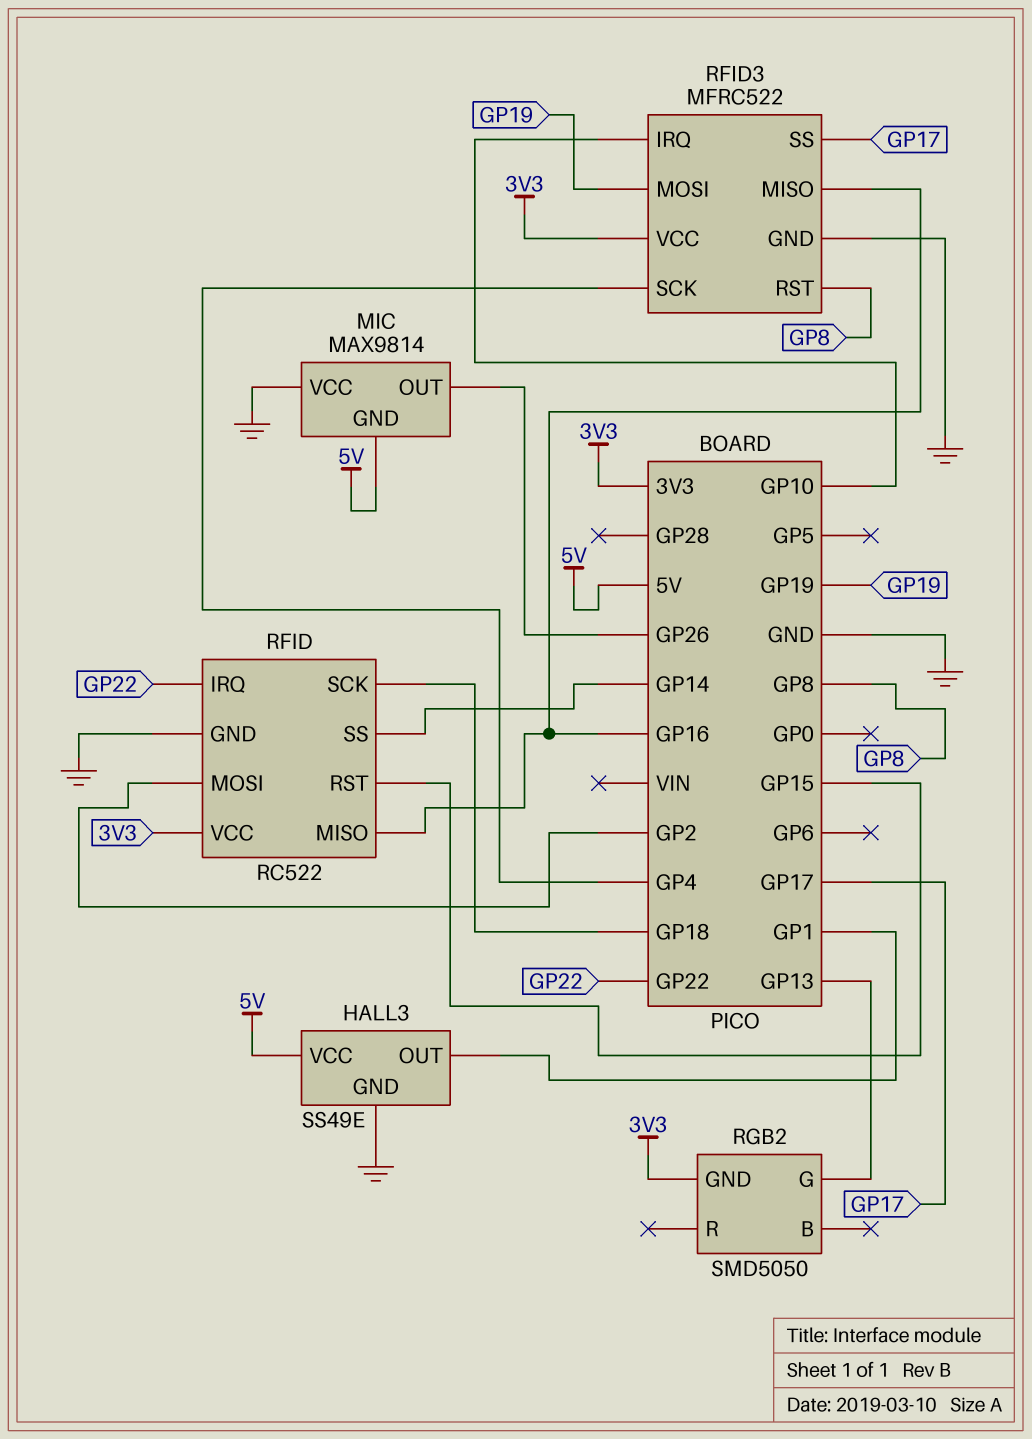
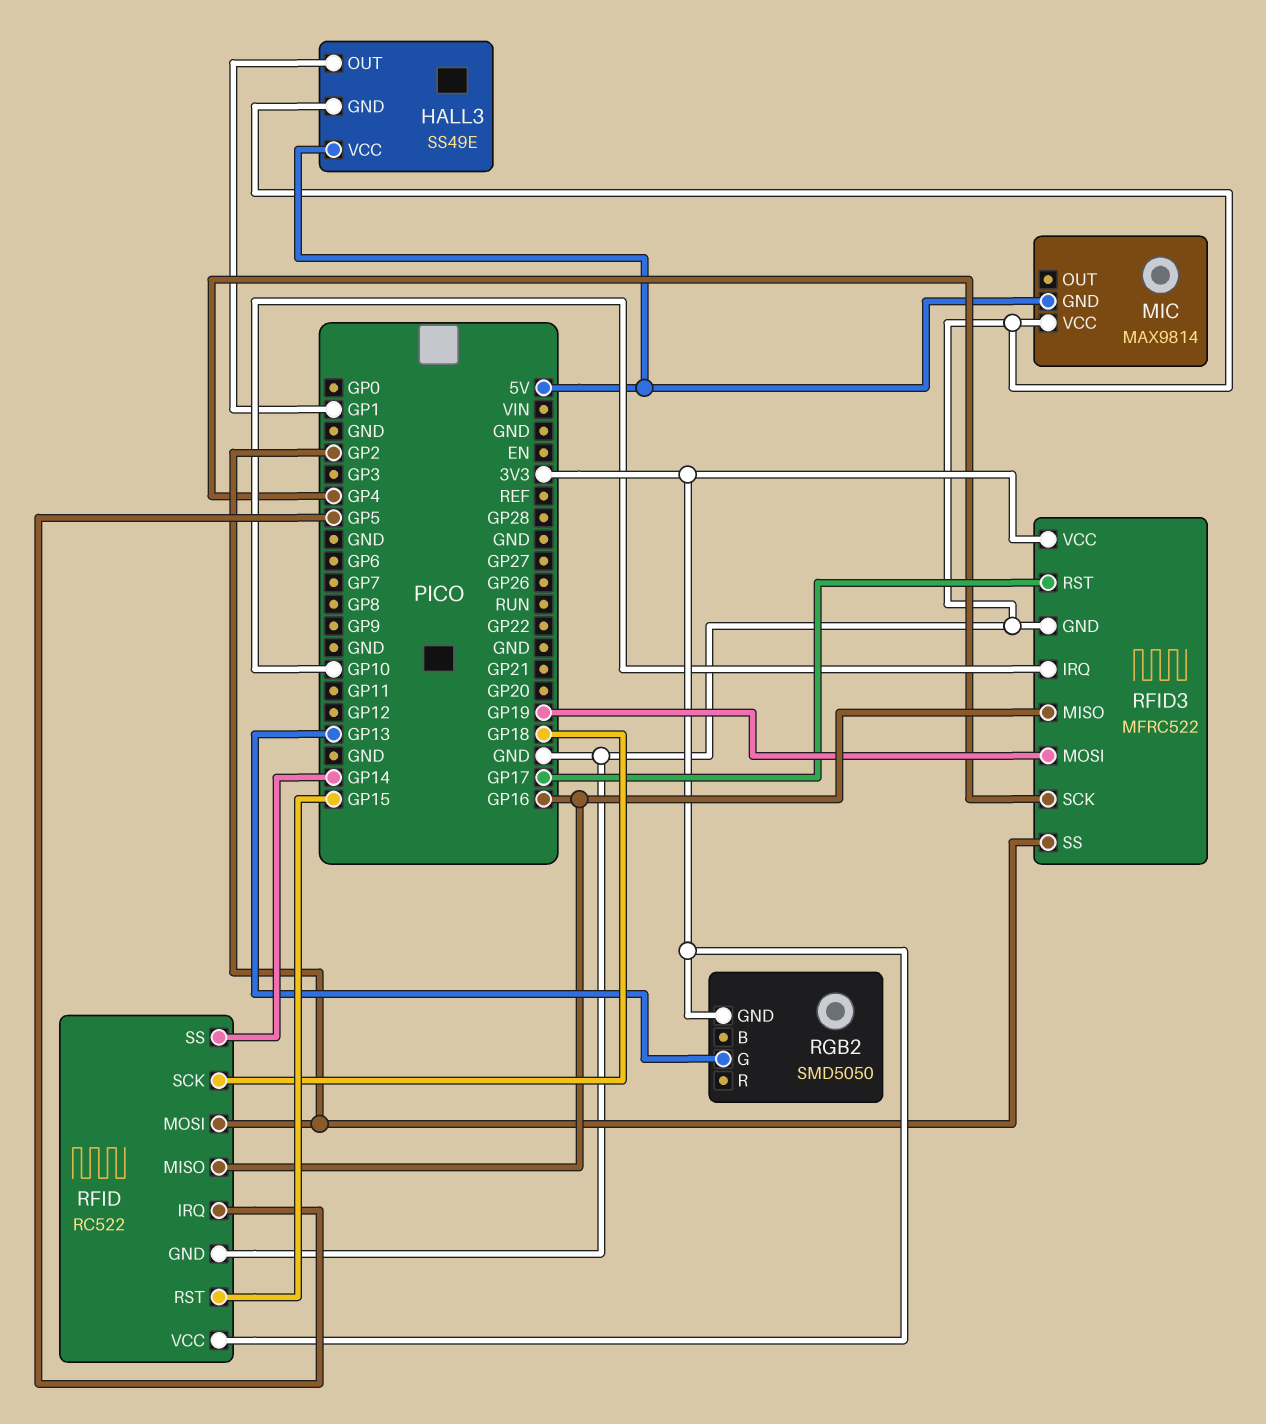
MIC pin OUT: GP26 -> none
RFID pin IRQ: GP22 -> GP5
RFID3 pin RST: GP8 -> GP17
RFID3 pin SS: GP17 -> GP2

